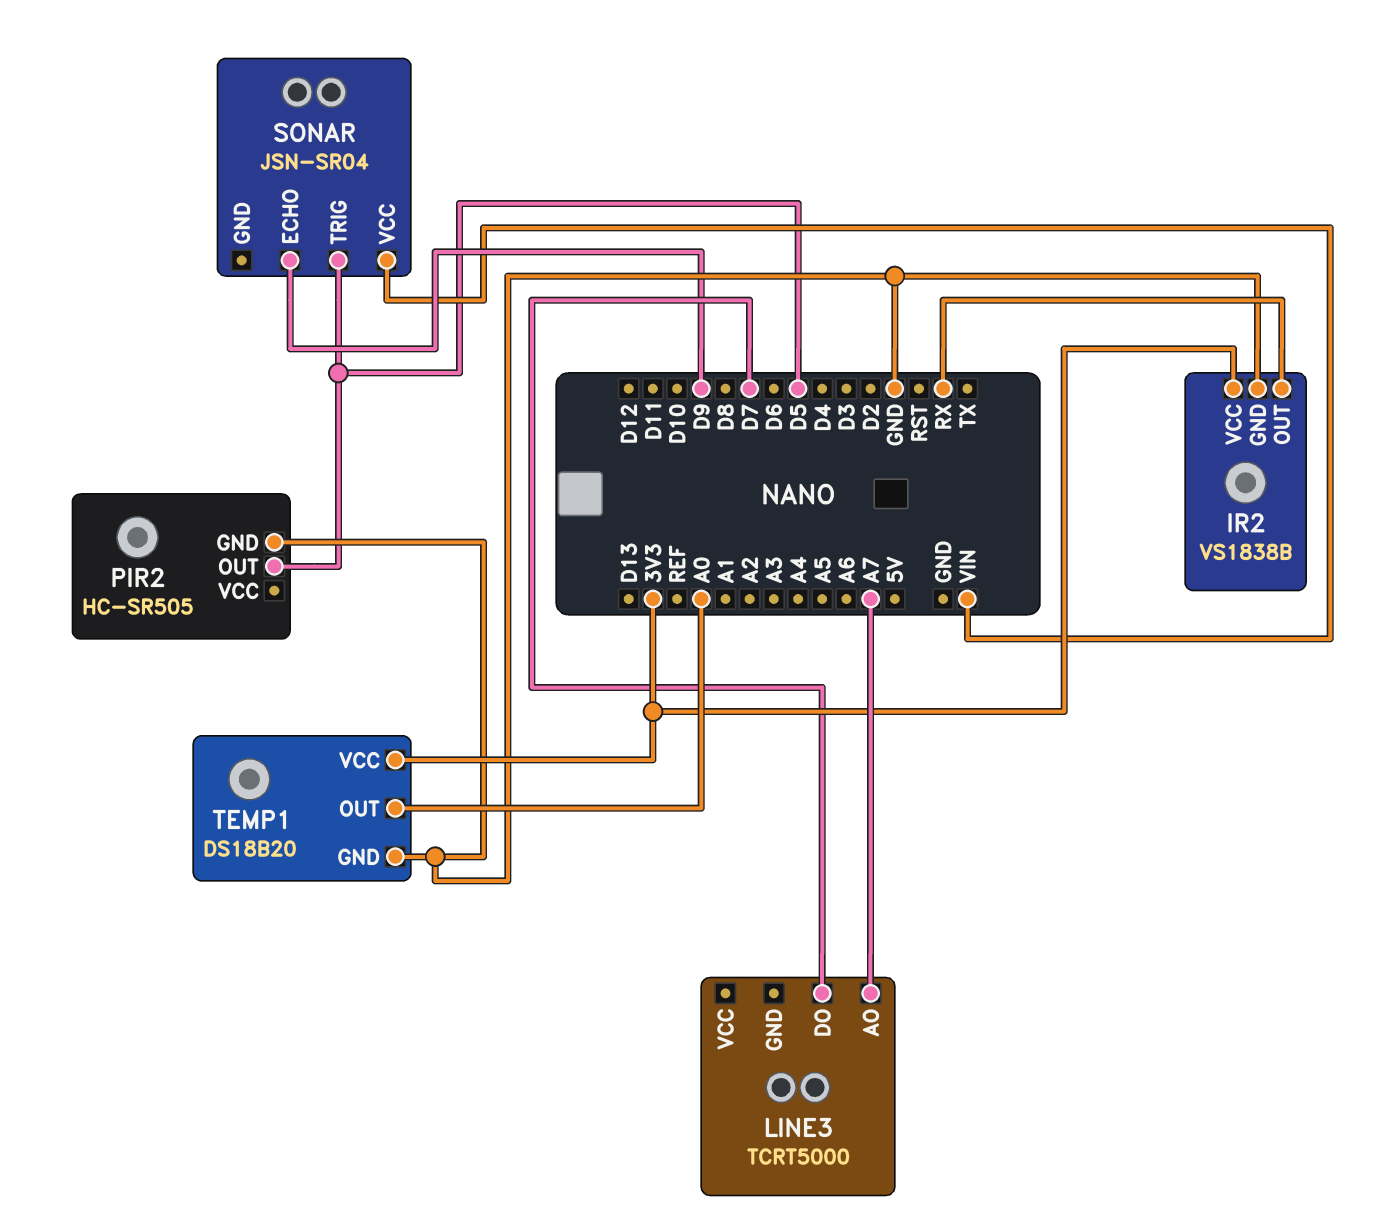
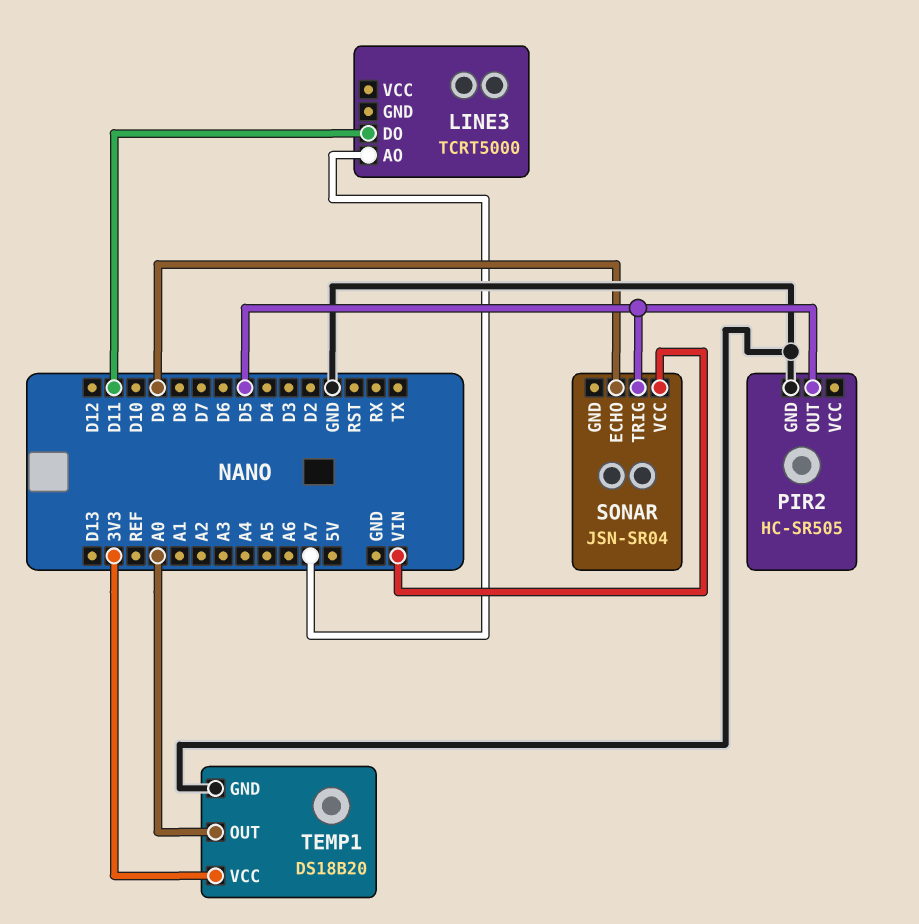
IR2: VS1838B -> none
IR2 pin GND: GND -> none
IR2 pin OUT: RX -> none
IR2 pin VCC: 3V3 -> none
LINE3 pin DO: D7 -> D11

